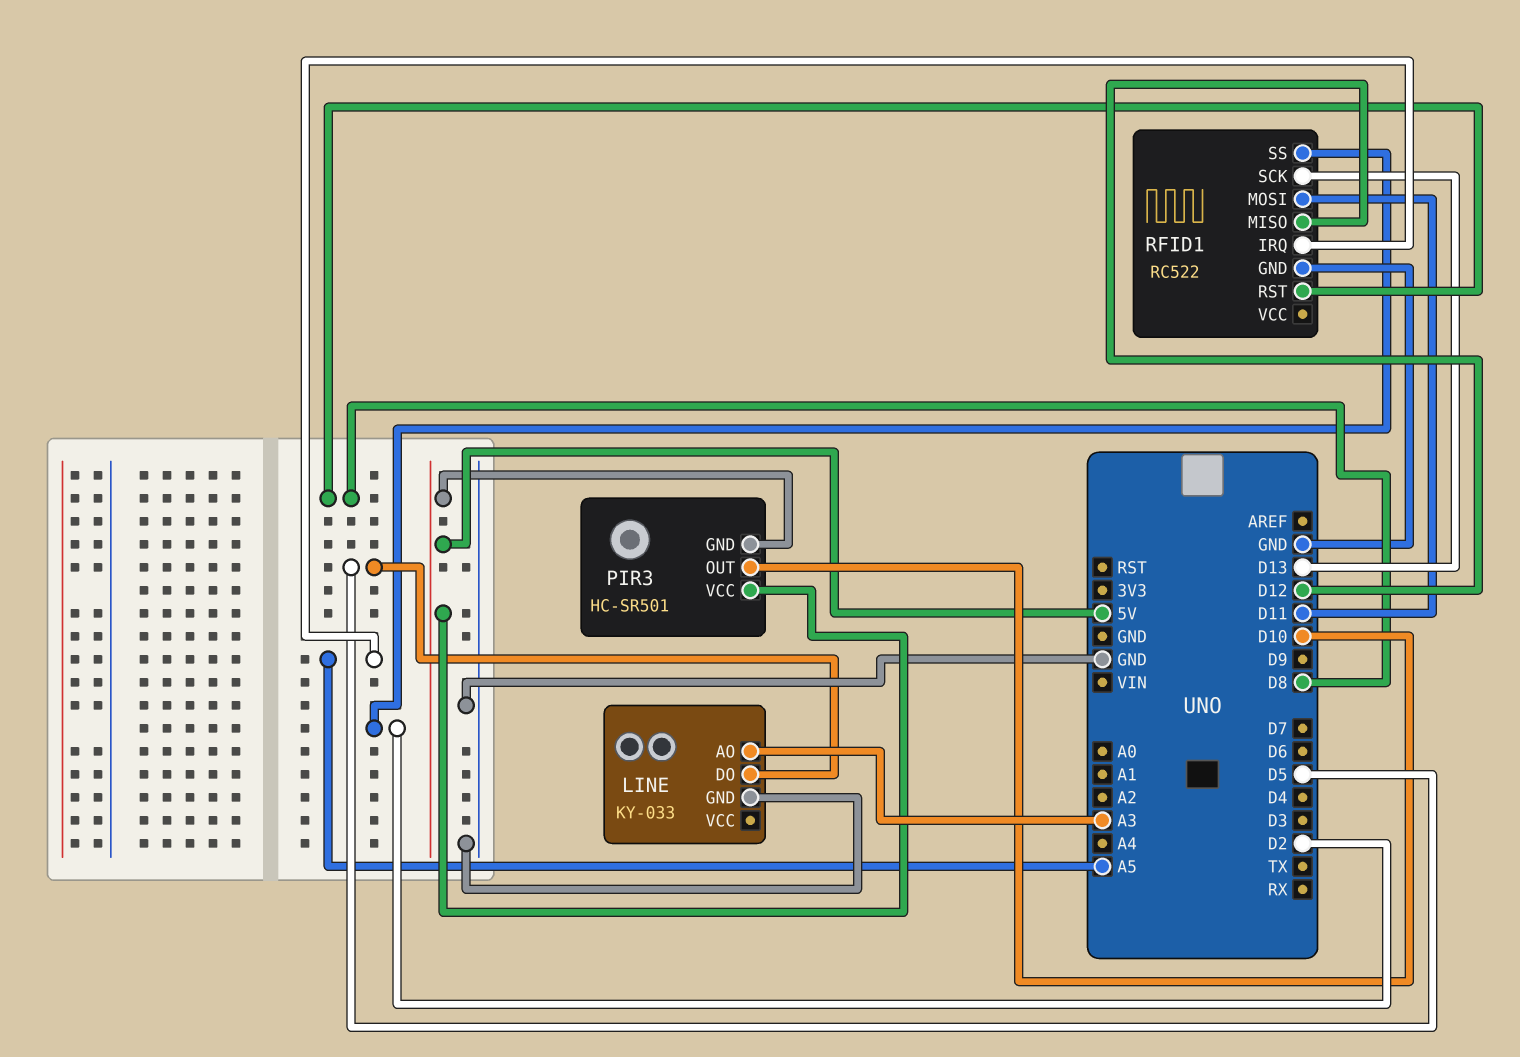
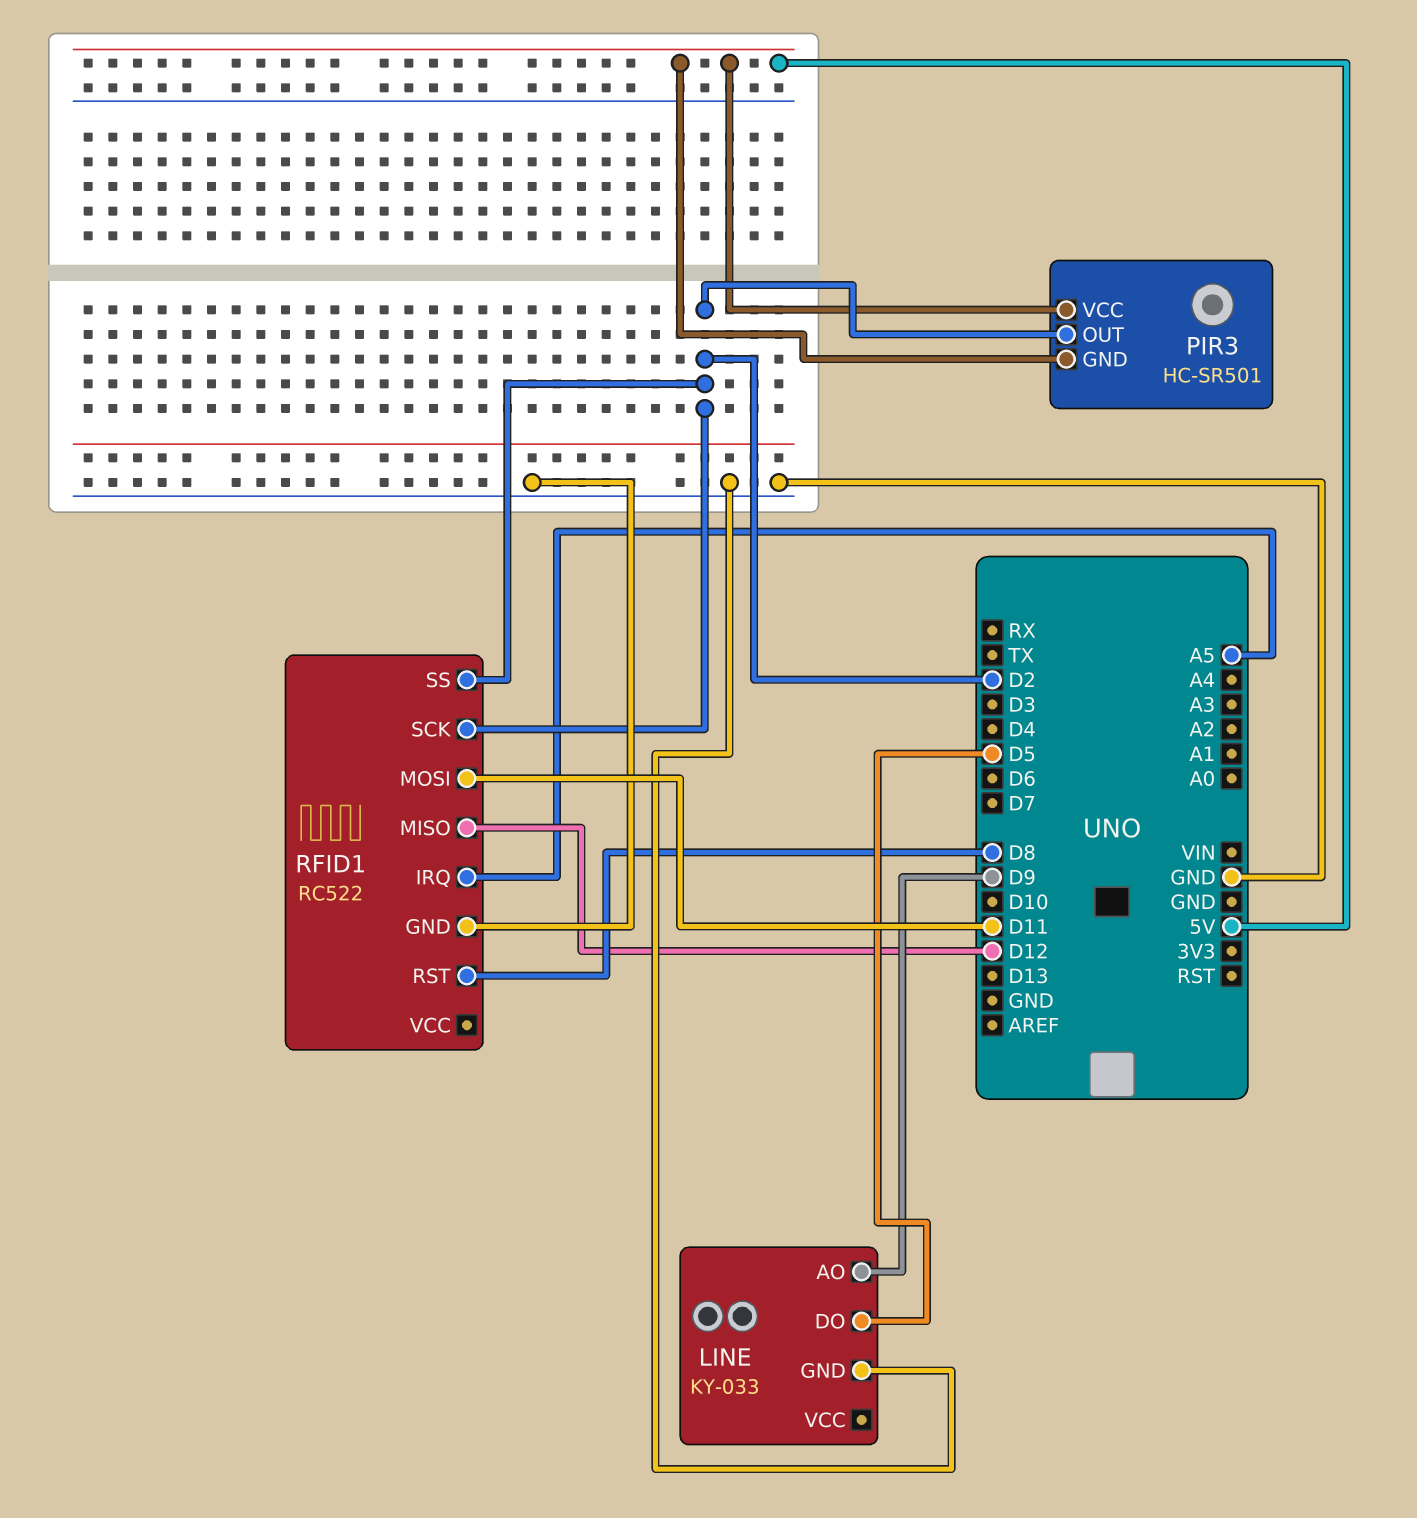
LINE pin AO: A3 -> D9
PIR3 pin OUT: D10 -> D2
RFID1 pin SCK: D13 -> D2

